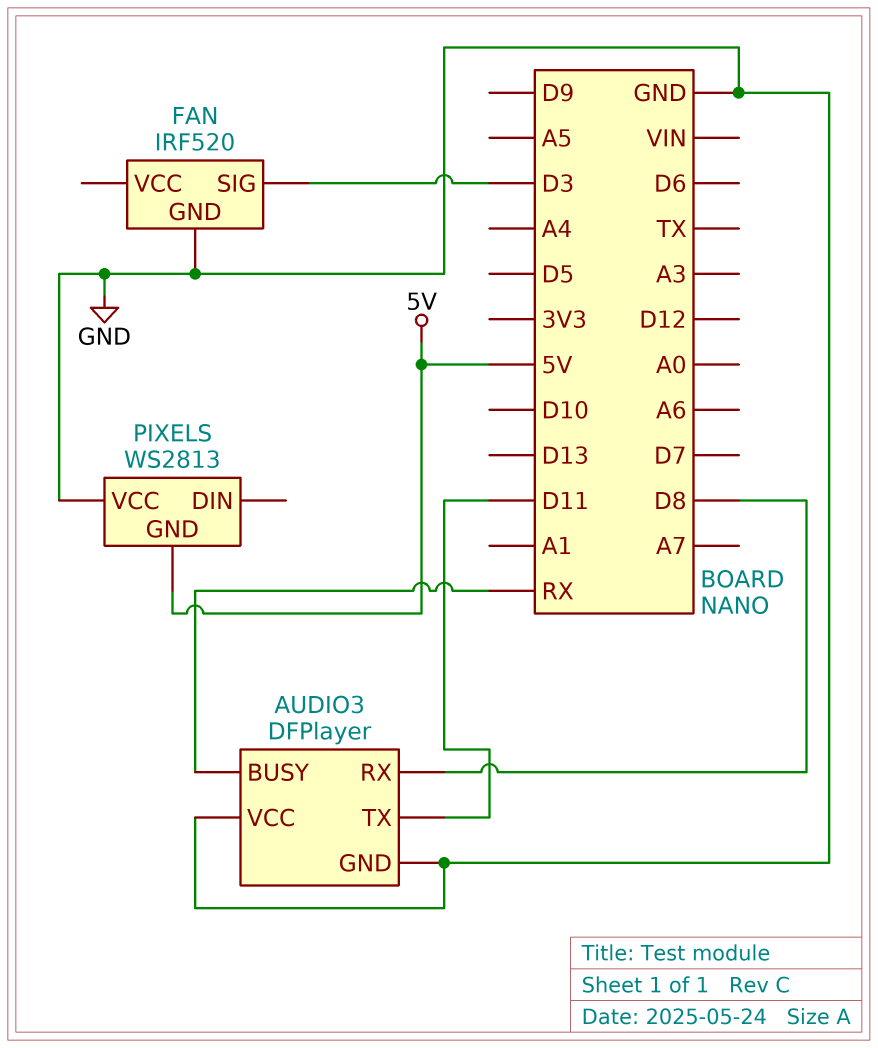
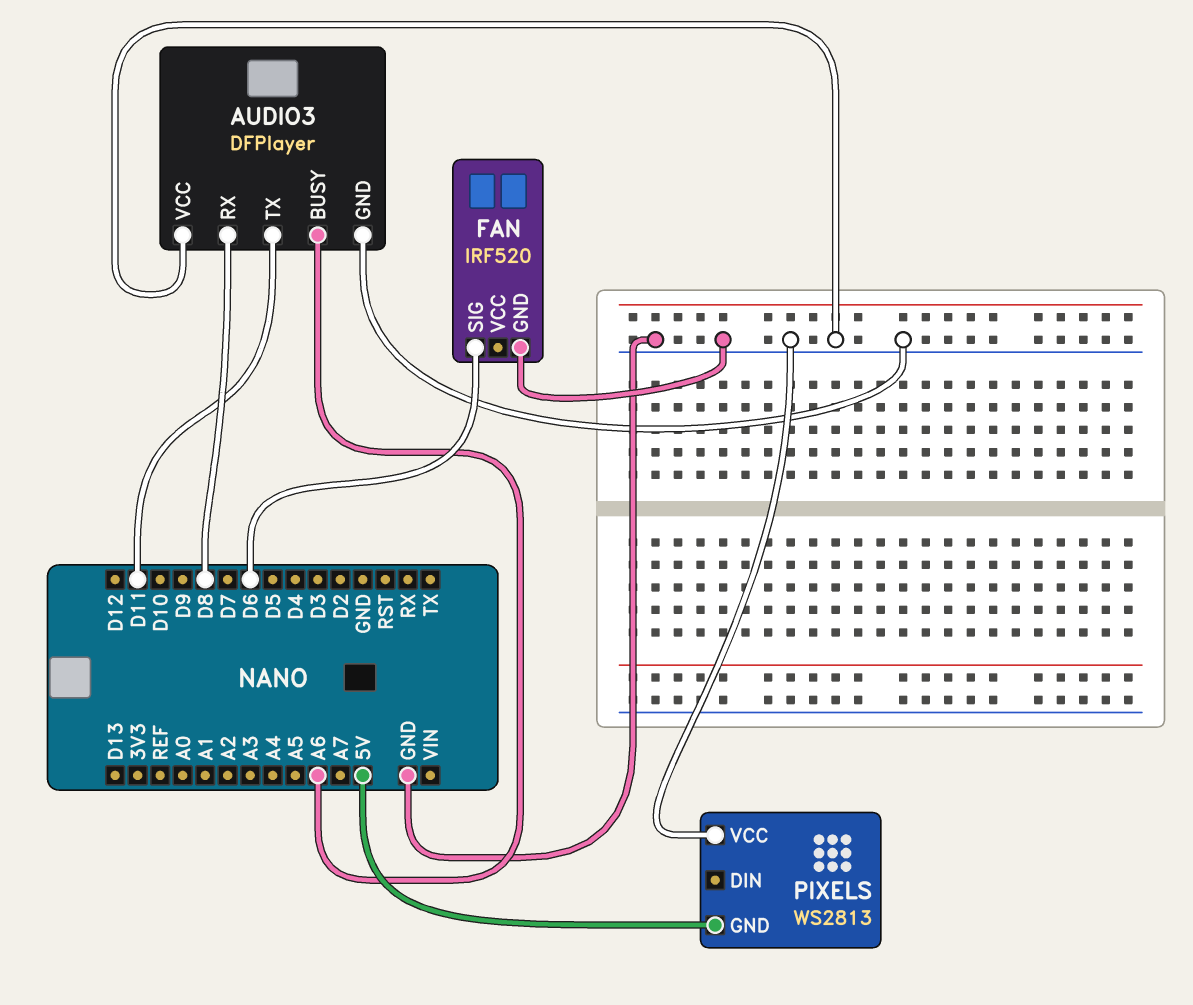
AUDIO3 pin BUSY: RX -> A6
FAN pin SIG: D3 -> D6

